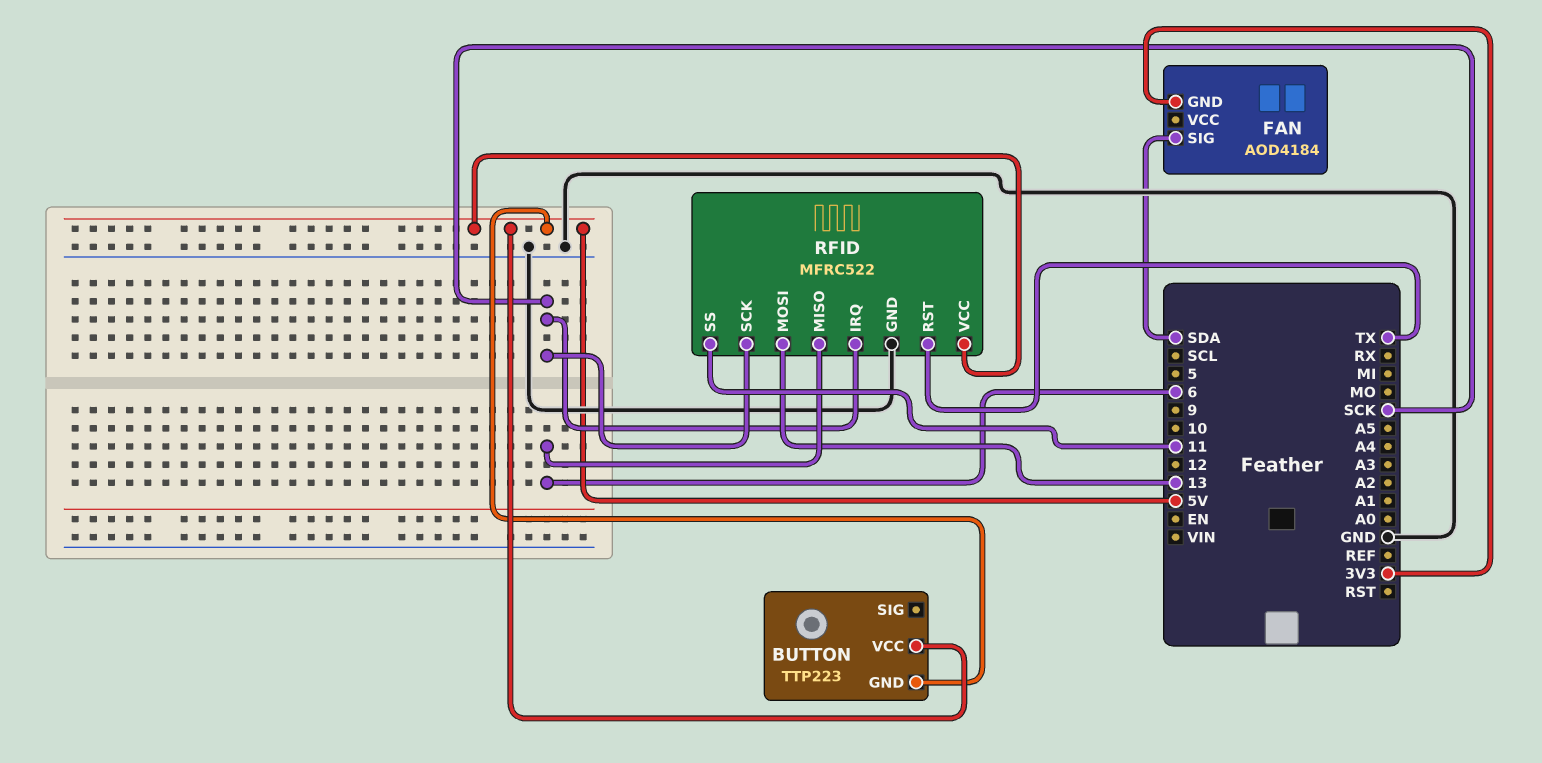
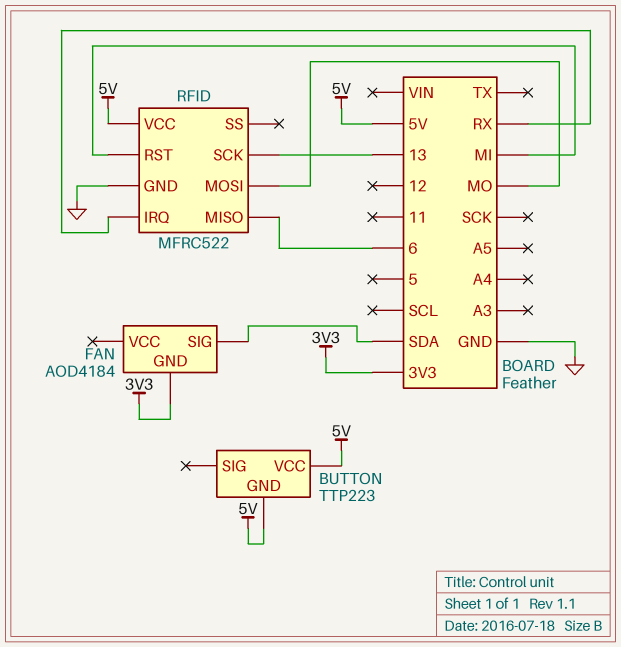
RFID pin IRQ: SCK -> RX
RFID pin MOSI: 13 -> MO
RFID pin RST: TX -> MI
RFID pin SCK: SCK -> 13
RFID pin SS: 11 -> none

